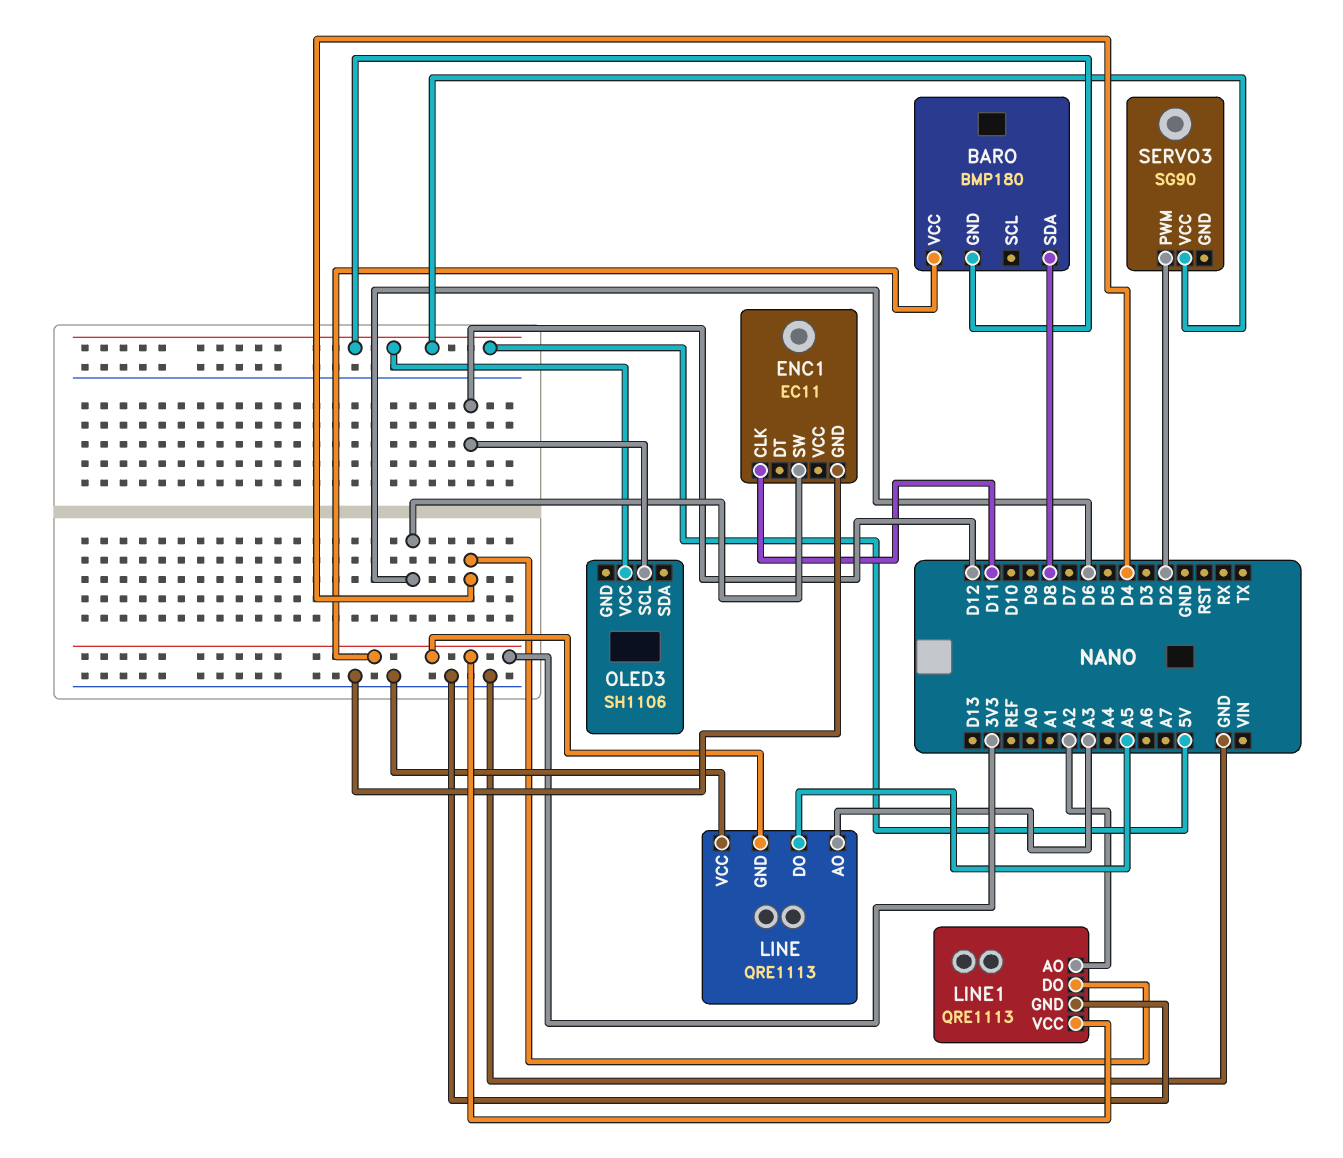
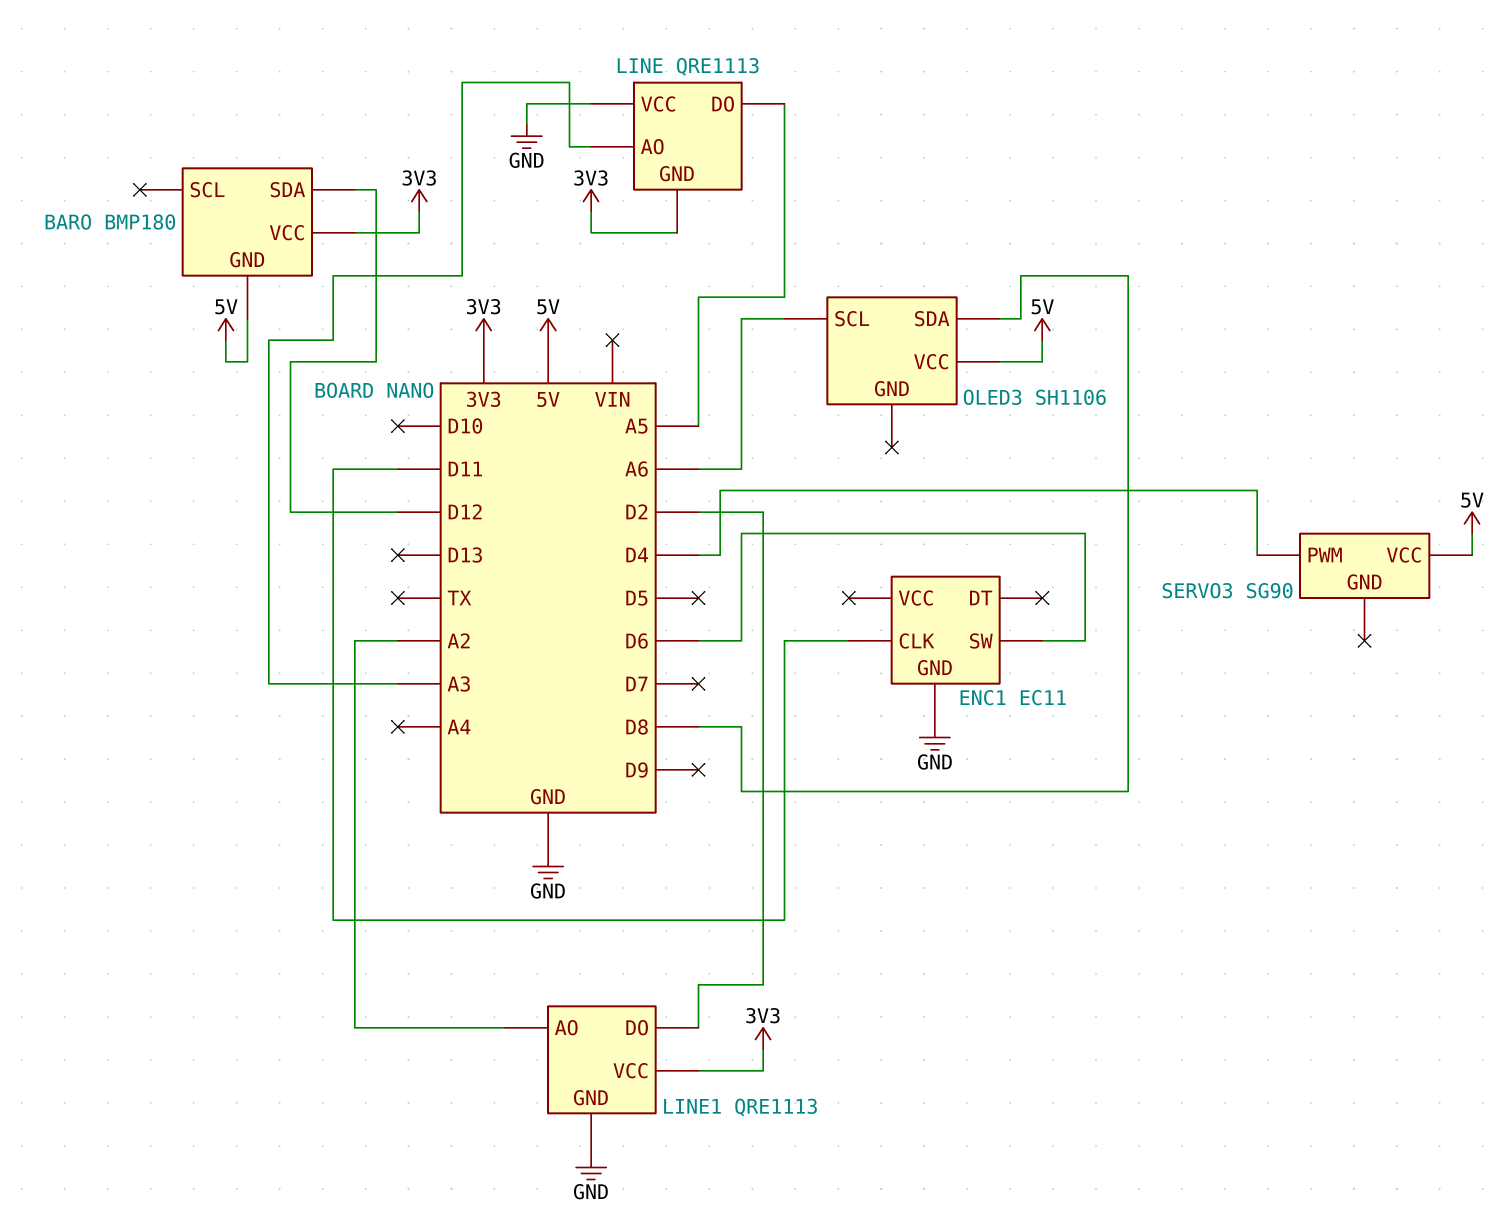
BARO pin SDA: D8 -> D12
LINE1 pin DO: D4 -> D2
OLED3 pin SCL: D12 -> A6
OLED3 pin SDA: none -> D8
SERVO3 pin PWM: D2 -> D4

